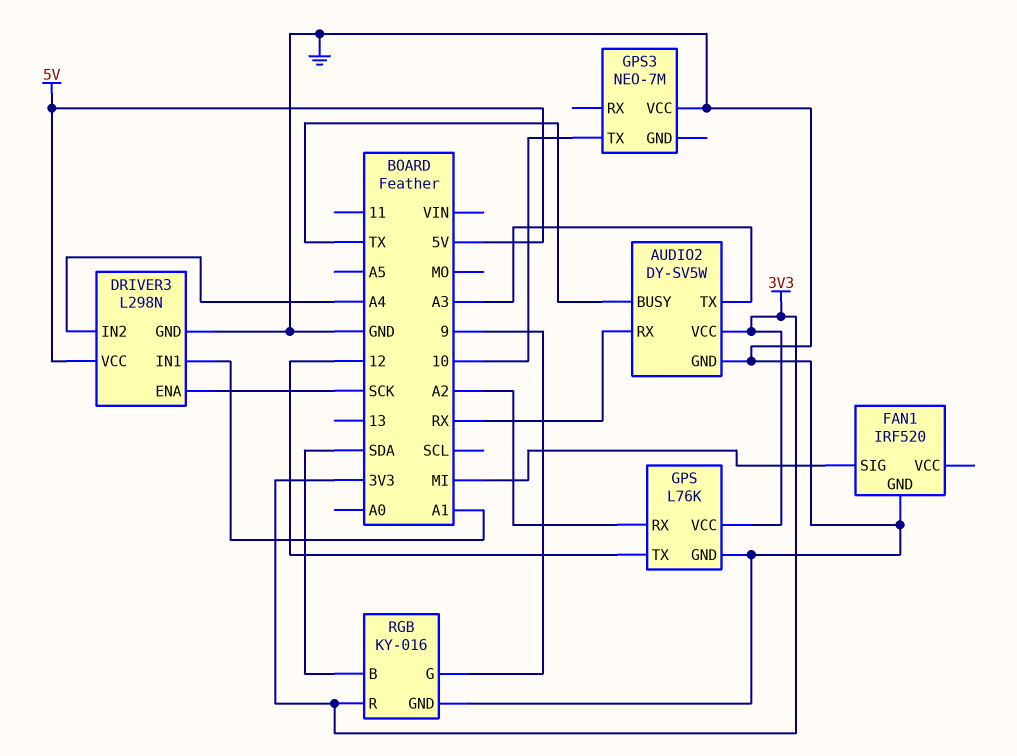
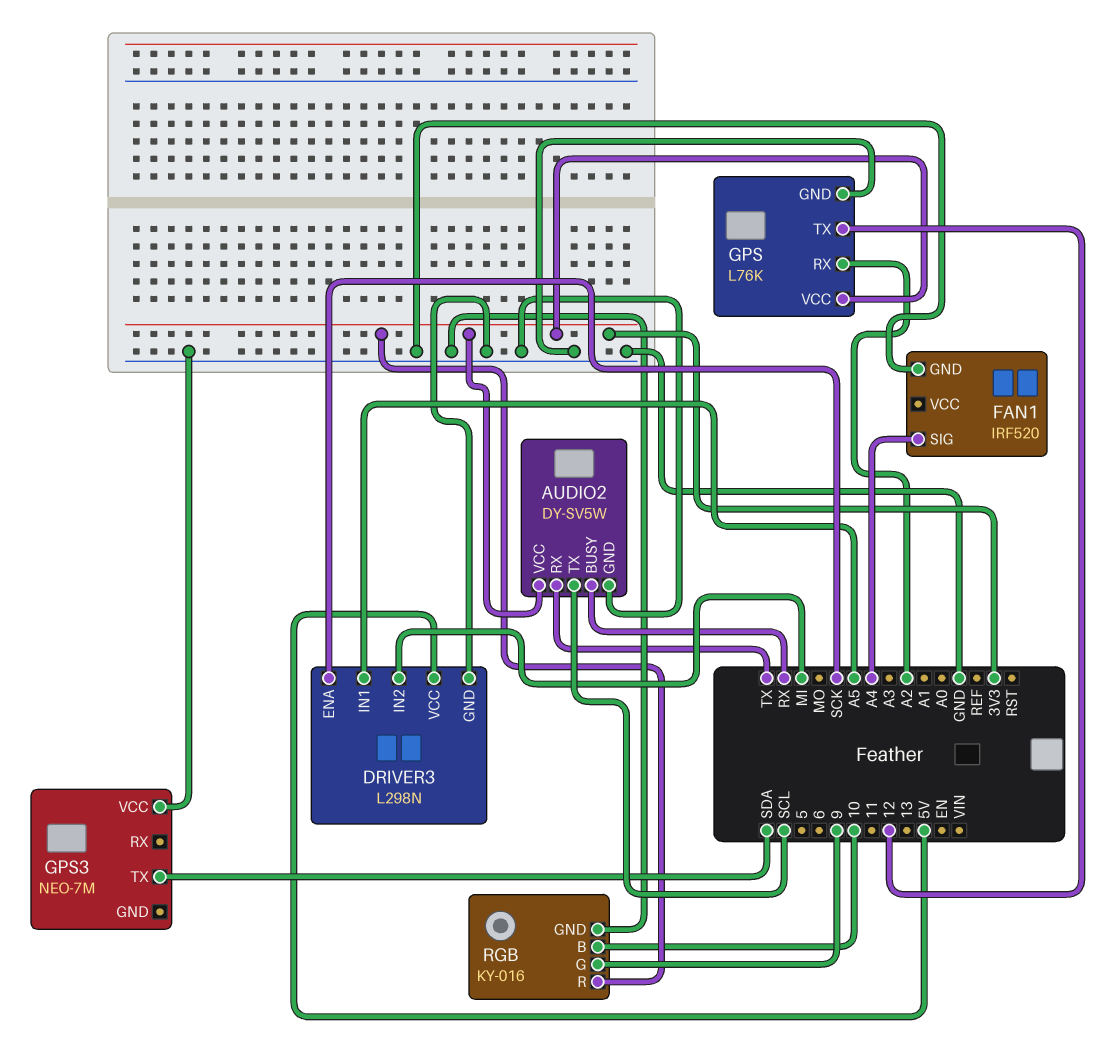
AUDIO2 pin BUSY: TX -> RX
AUDIO2 pin RX: RX -> TX
AUDIO2 pin TX: A3 -> SCL
DRIVER3 pin IN1: A1 -> A5
DRIVER3 pin IN2: A4 -> MI
FAN1 pin SIG: MI -> A4
GPS3 pin TX: 10 -> SDA
RGB pin B: SDA -> 10

